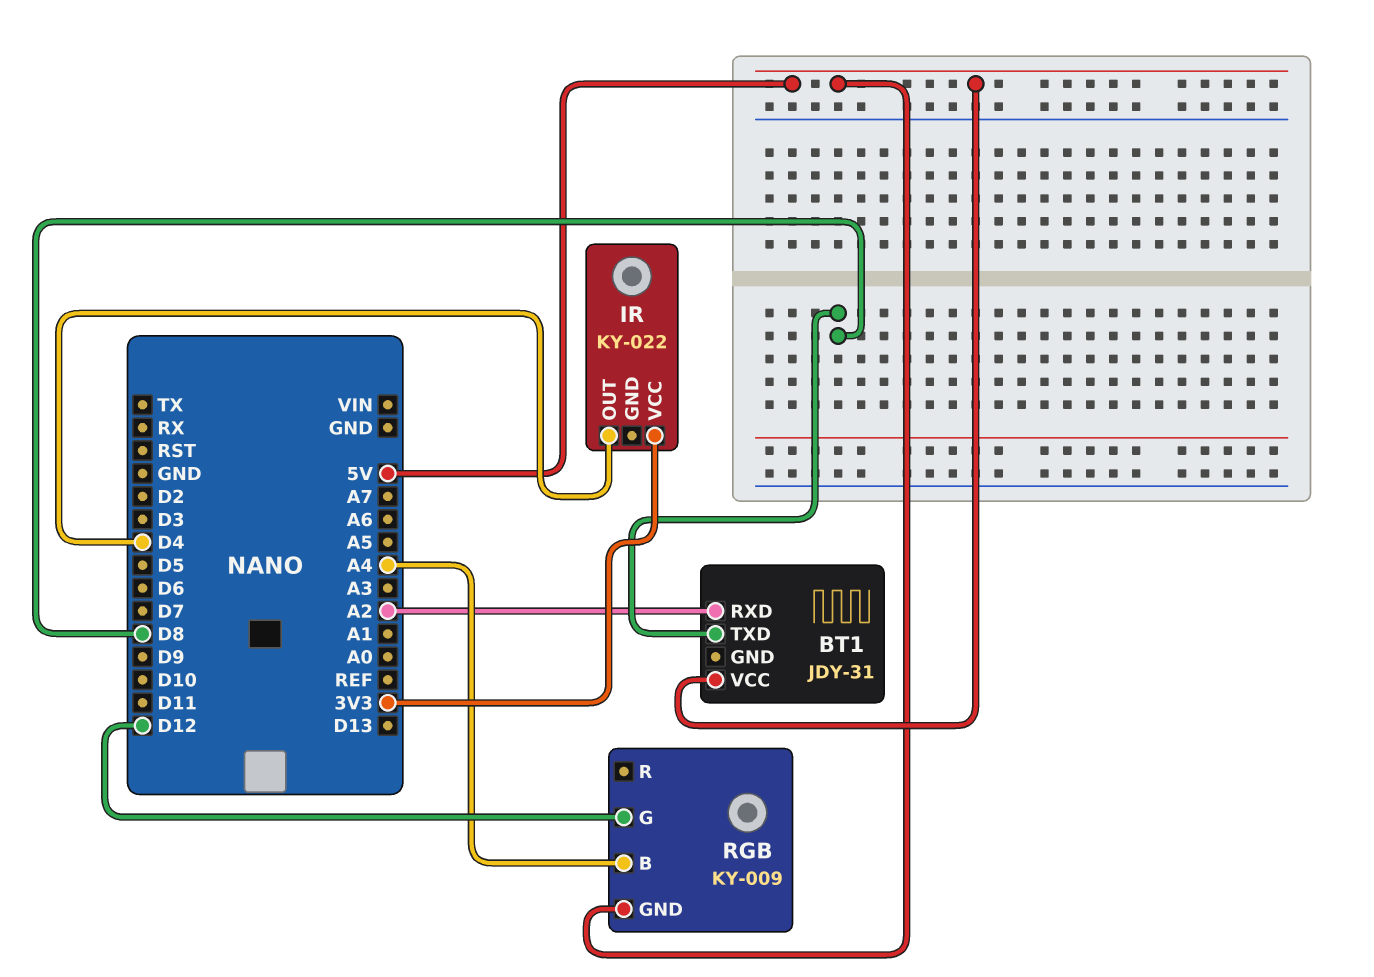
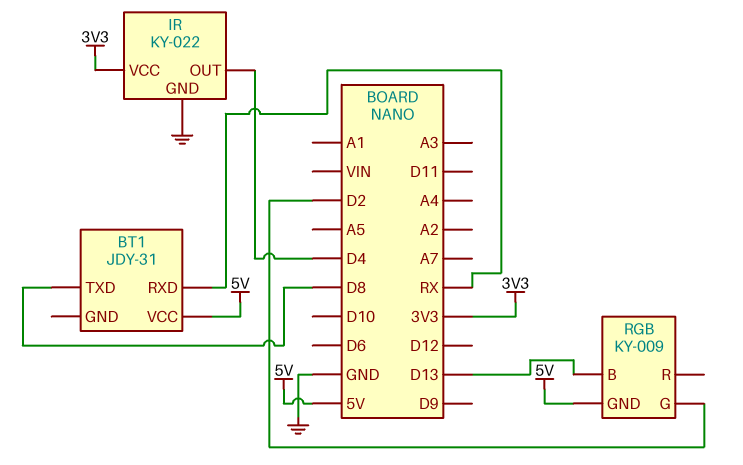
BT1 pin RXD: A2 -> RX
IR pin GND: none -> GND
RGB pin B: A4 -> D13
RGB pin G: D12 -> D2

